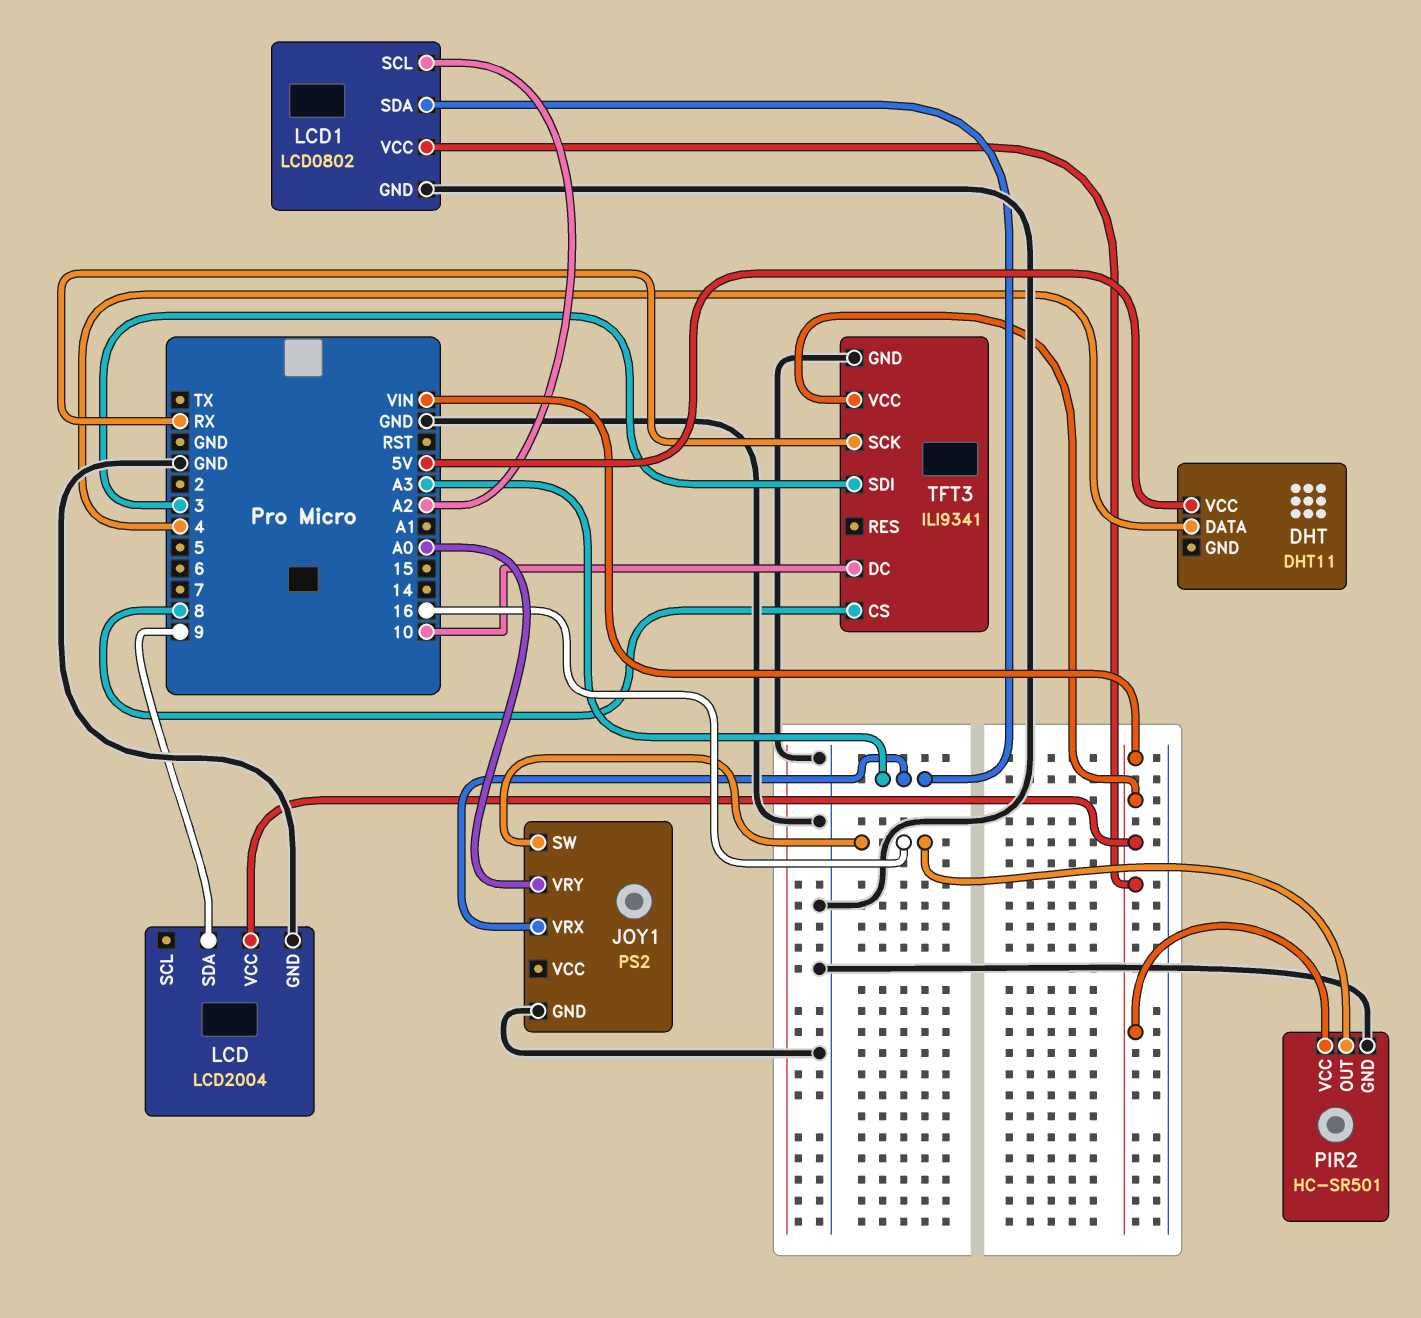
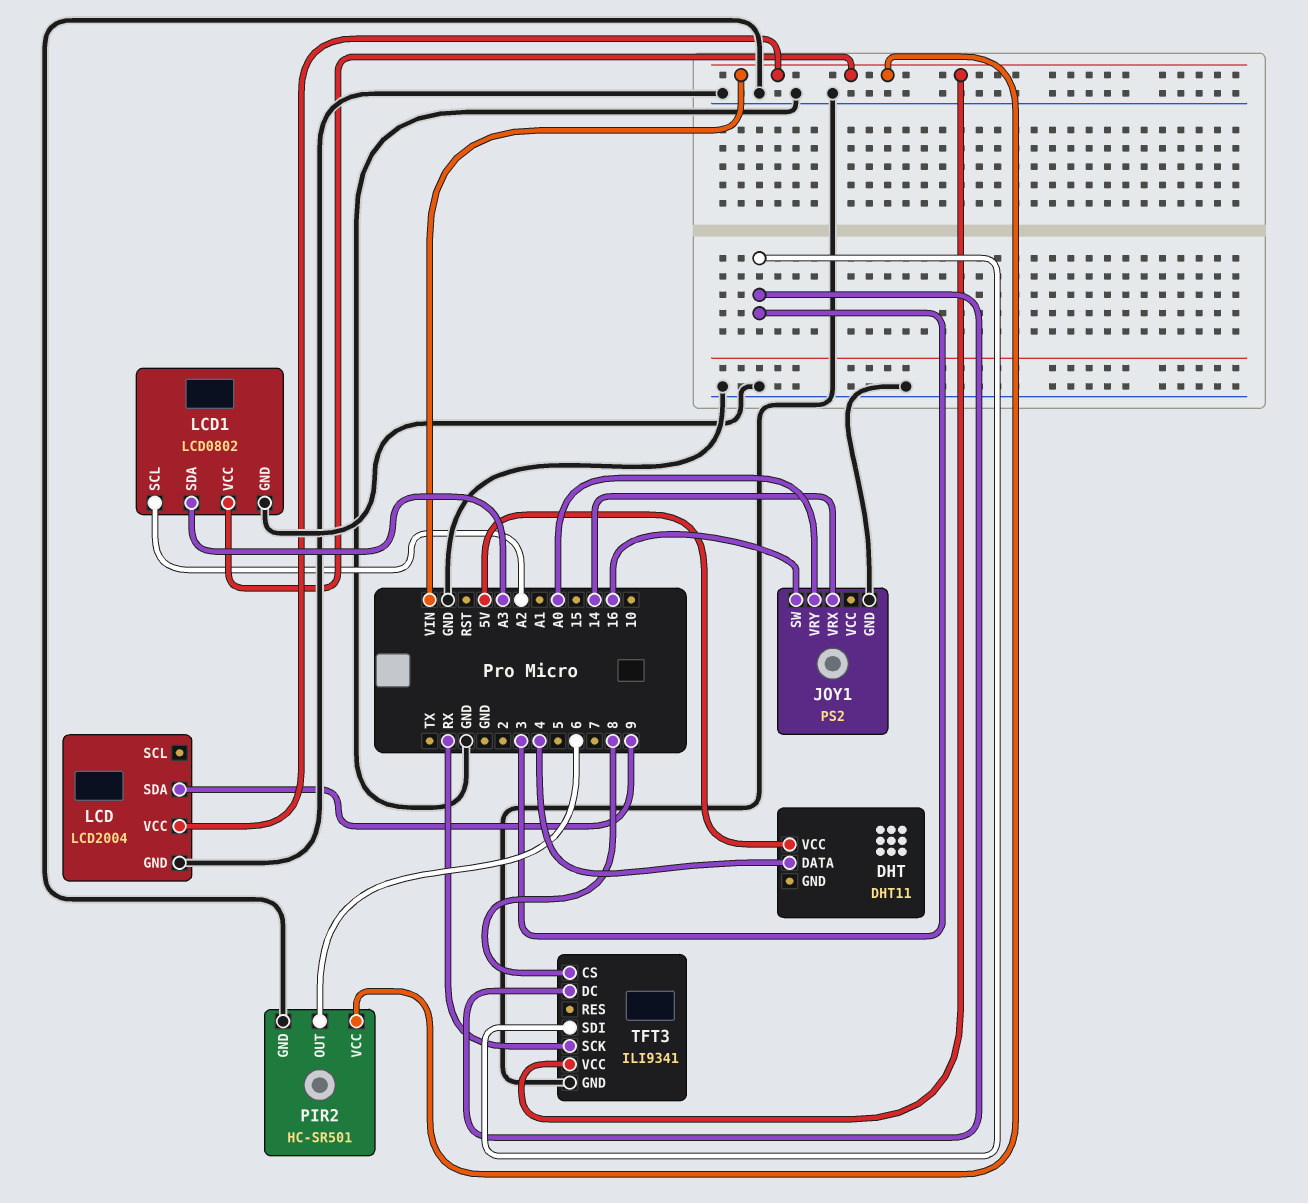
JOY1 pin VRX: A3 -> 14
PIR2 pin OUT: 16 -> 6
TFT3 pin DC: 10 -> 3

